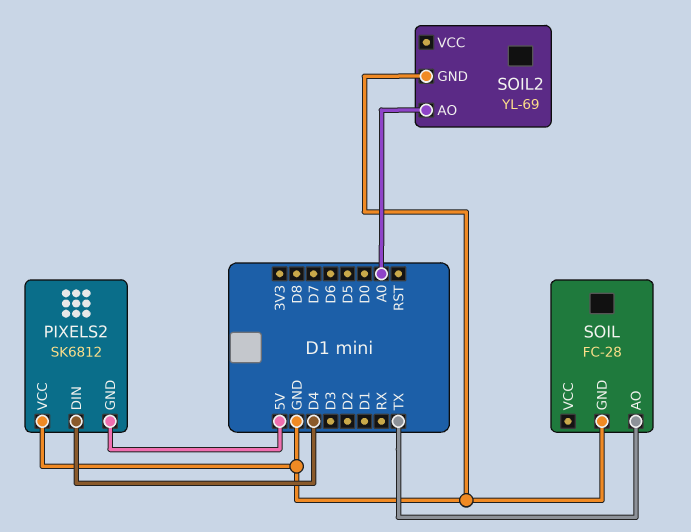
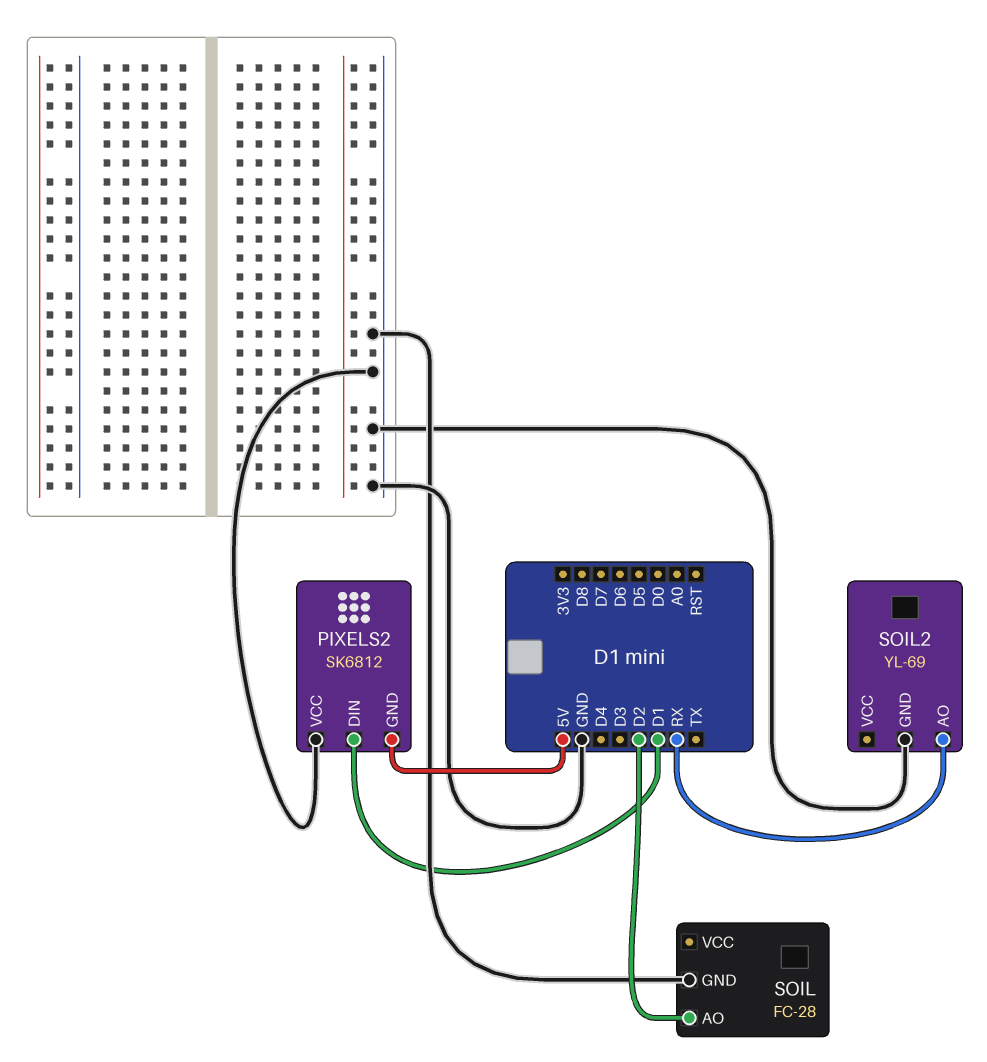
PIXELS2 pin DIN: D4 -> D1
SOIL pin AO: TX -> D2
SOIL2 pin AO: A0 -> RX

